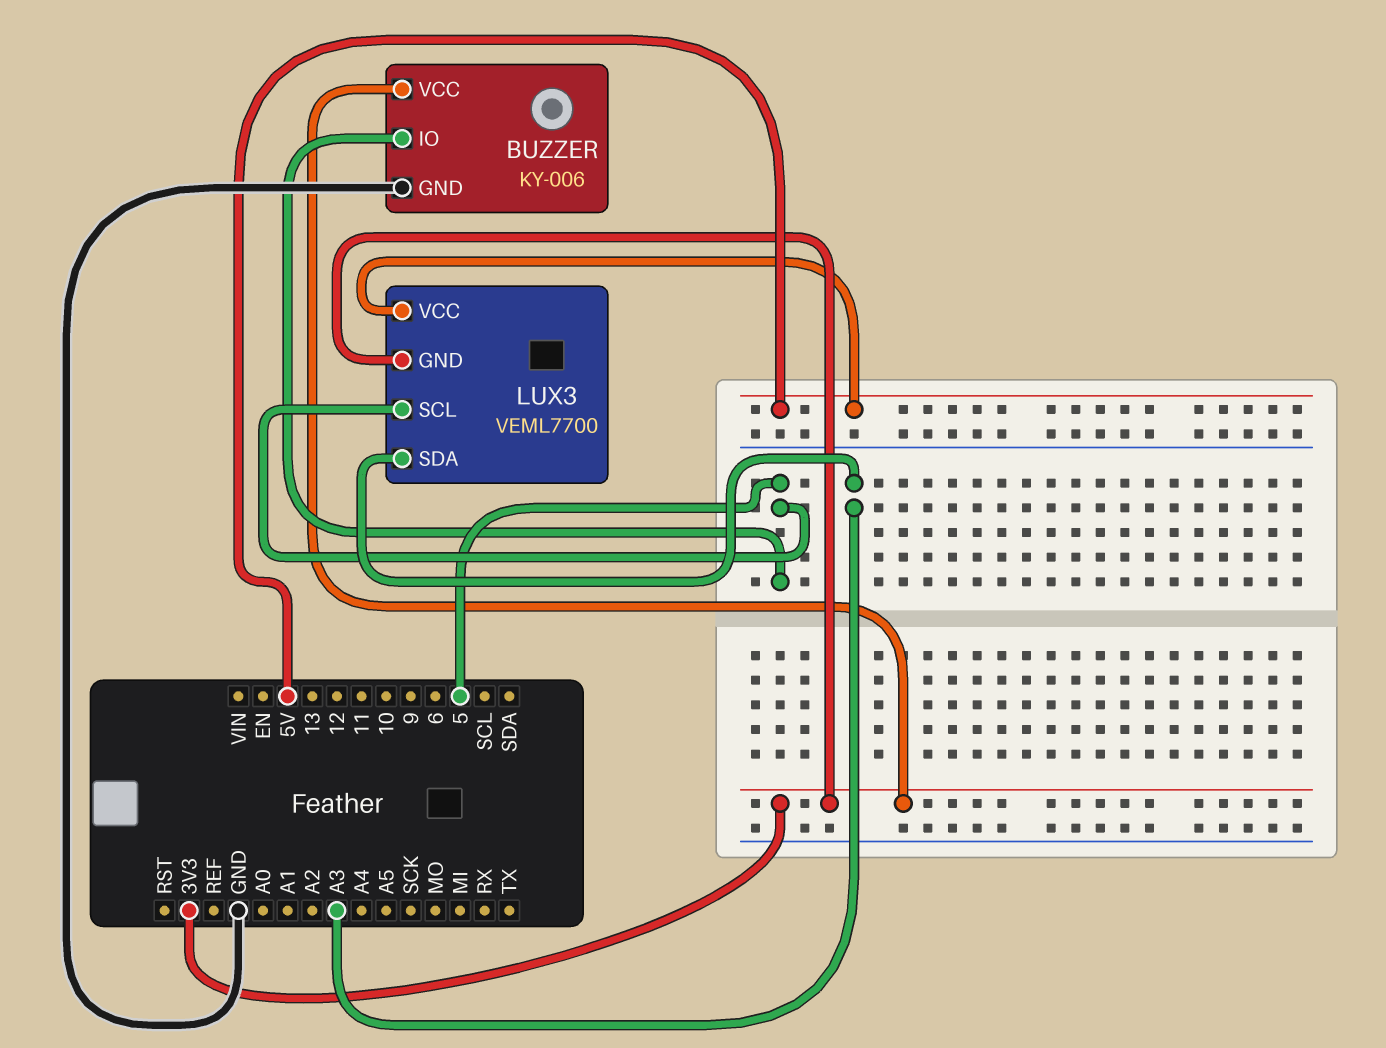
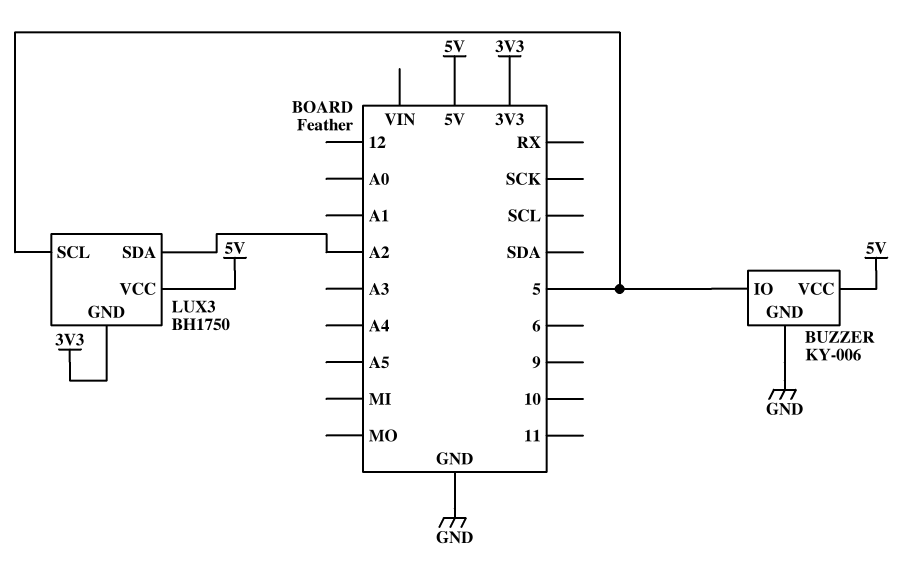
BUZZER pin VCC: 3V3 -> 5V
LUX3: VEML7700 -> BH1750
LUX3 pin SDA: A3 -> A2

